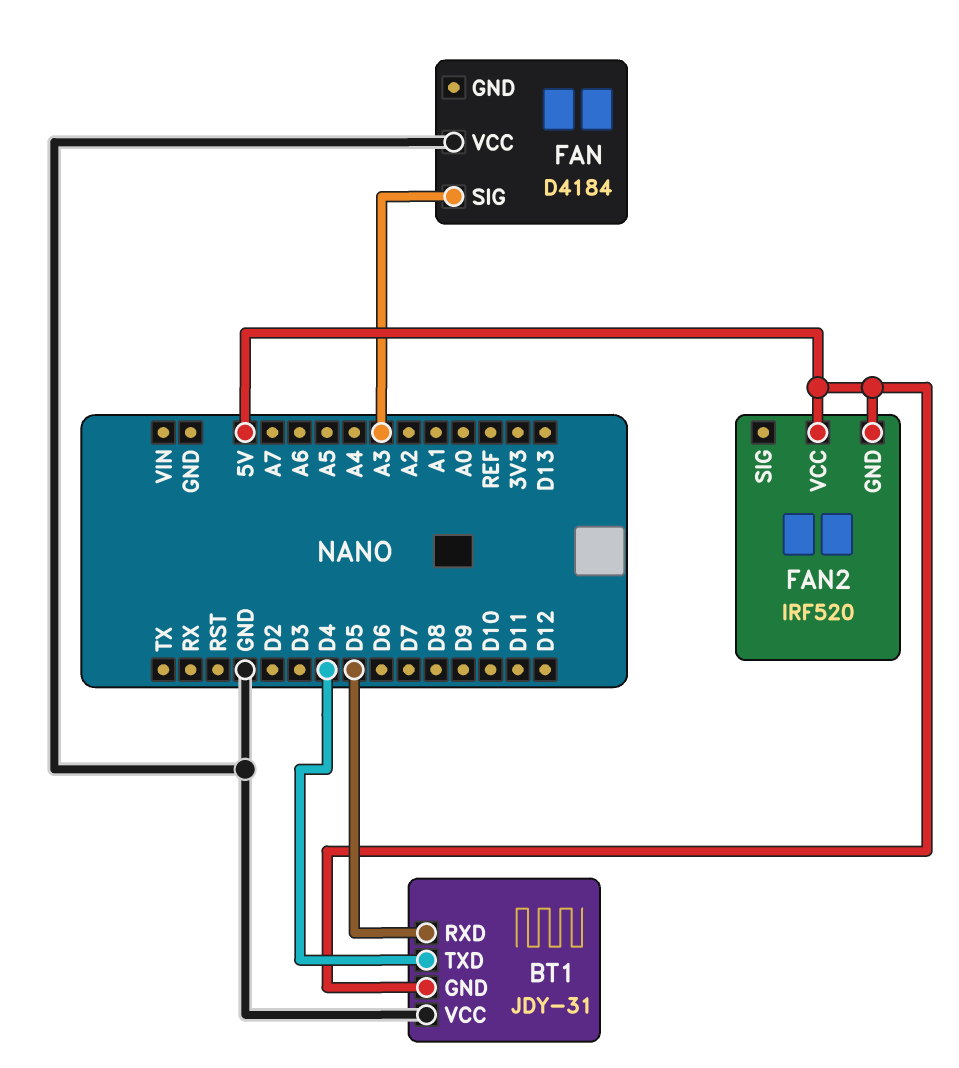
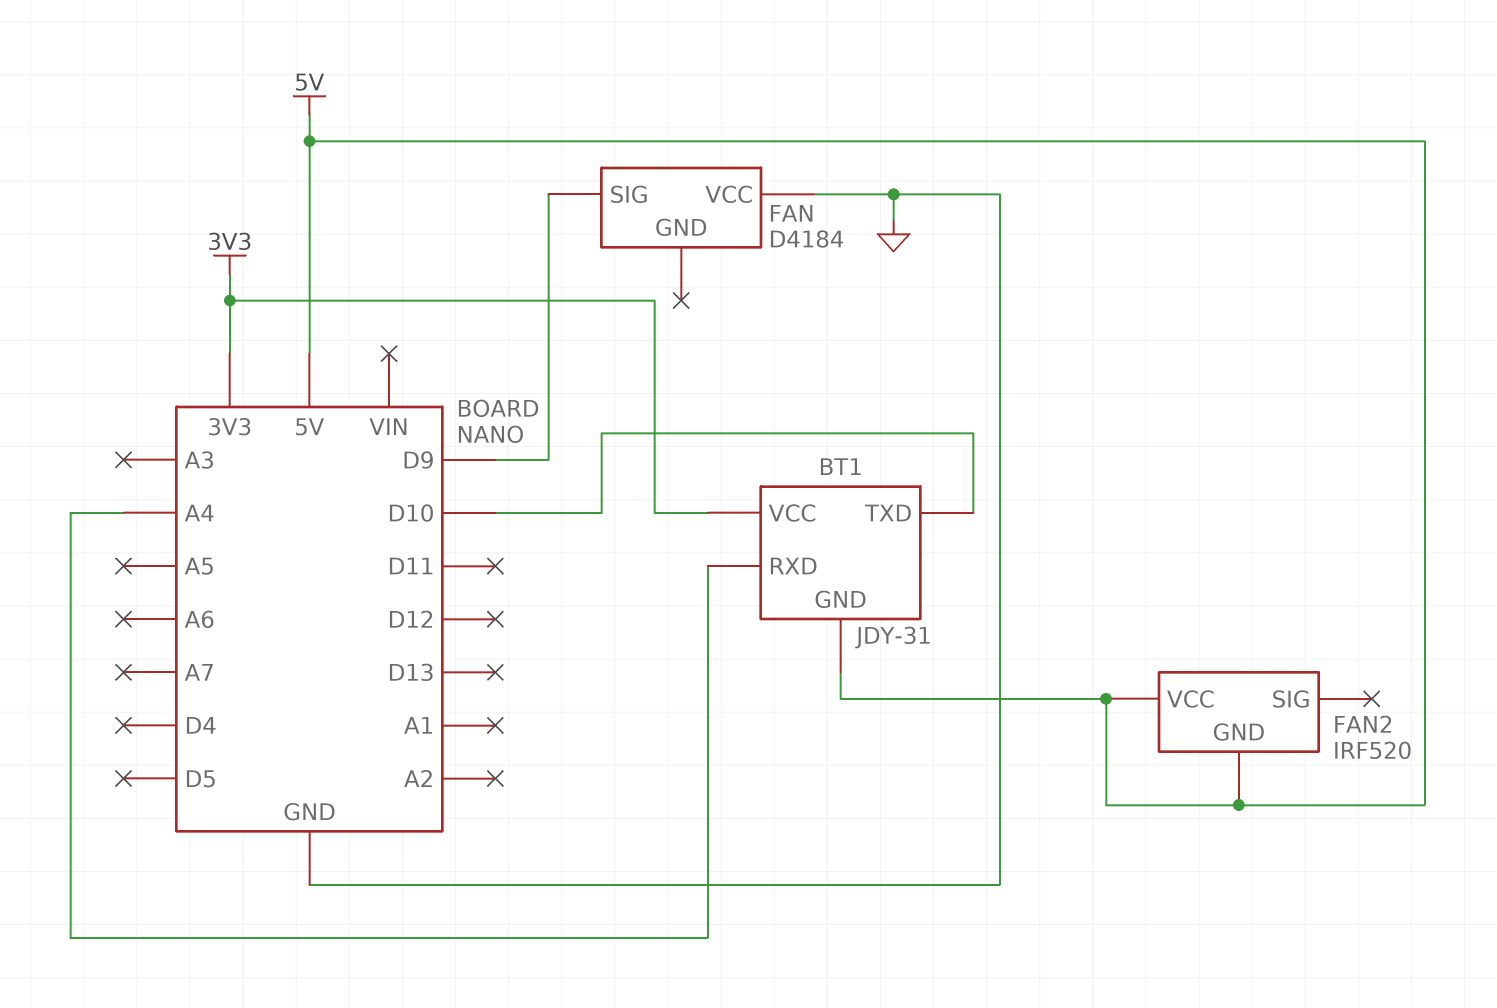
BT1 pin RXD: D5 -> A4
BT1 pin TXD: D4 -> D10
BT1 pin VCC: GND -> 3V3
FAN pin SIG: A3 -> D9

